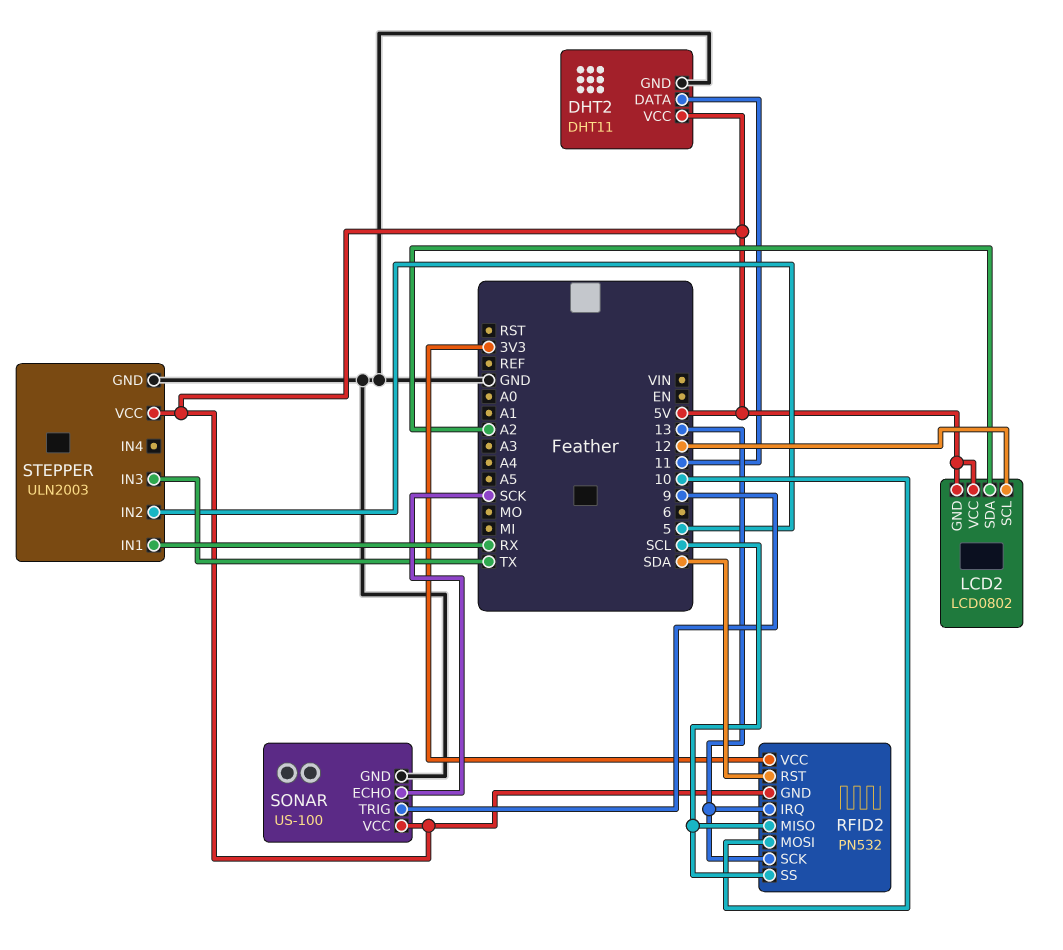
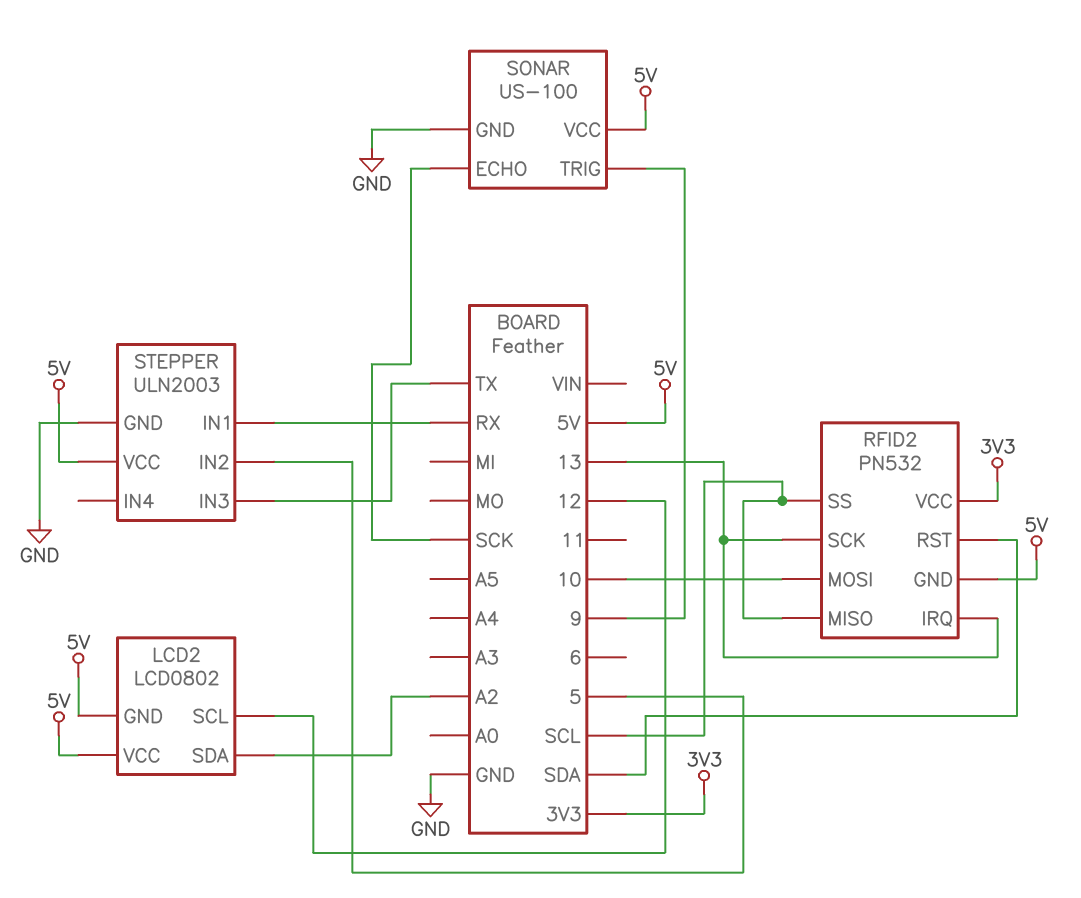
DHT2: DHT11 -> none
DHT2 pin DATA: 11 -> none
DHT2 pin GND: GND -> none
DHT2 pin VCC: 5V -> none

